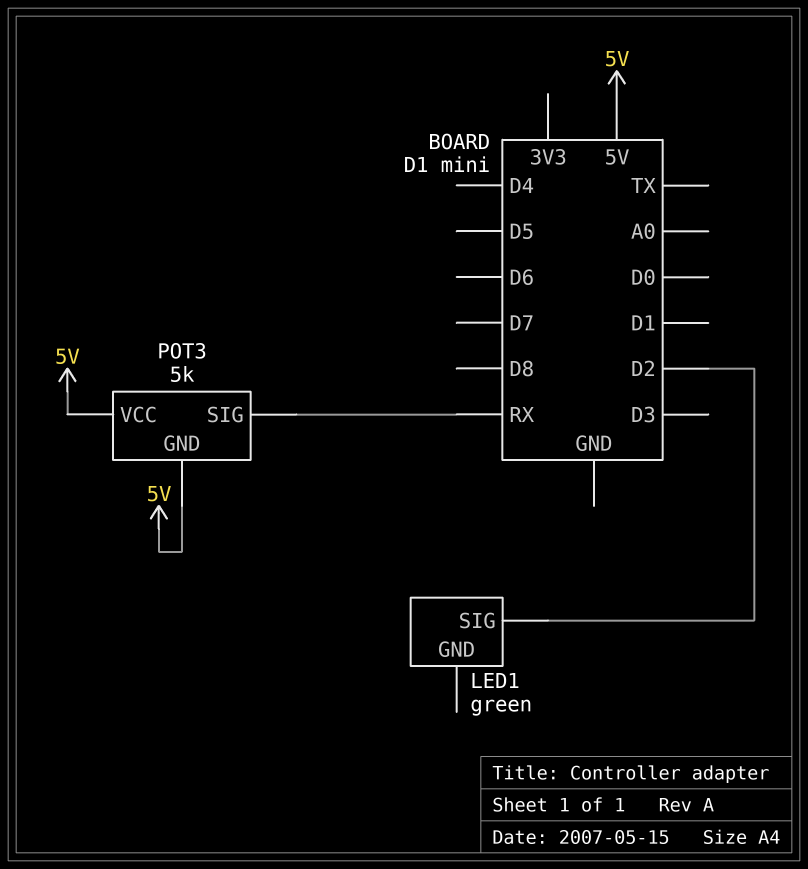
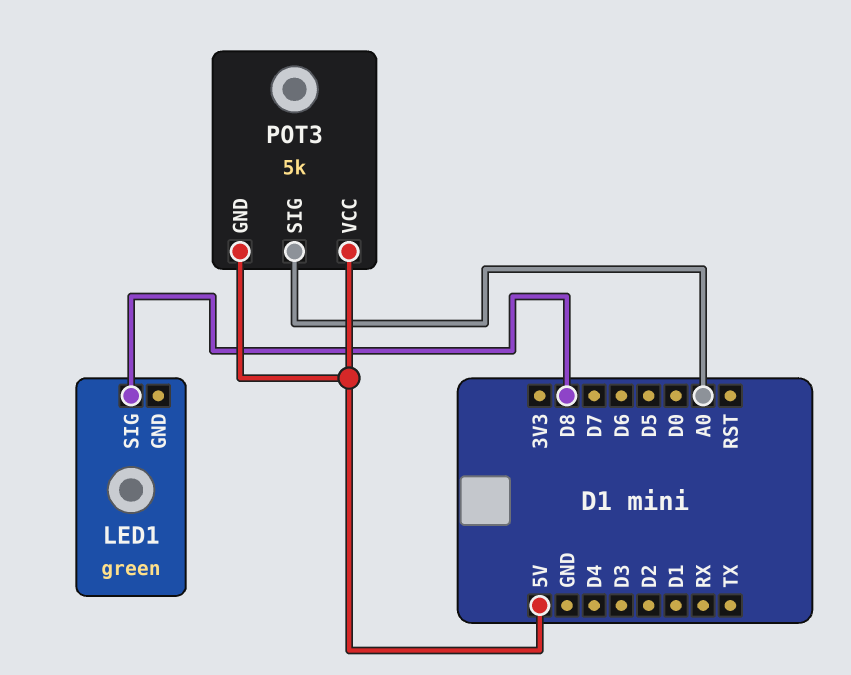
LED1 pin SIG: D2 -> D8
POT3 pin SIG: RX -> A0

